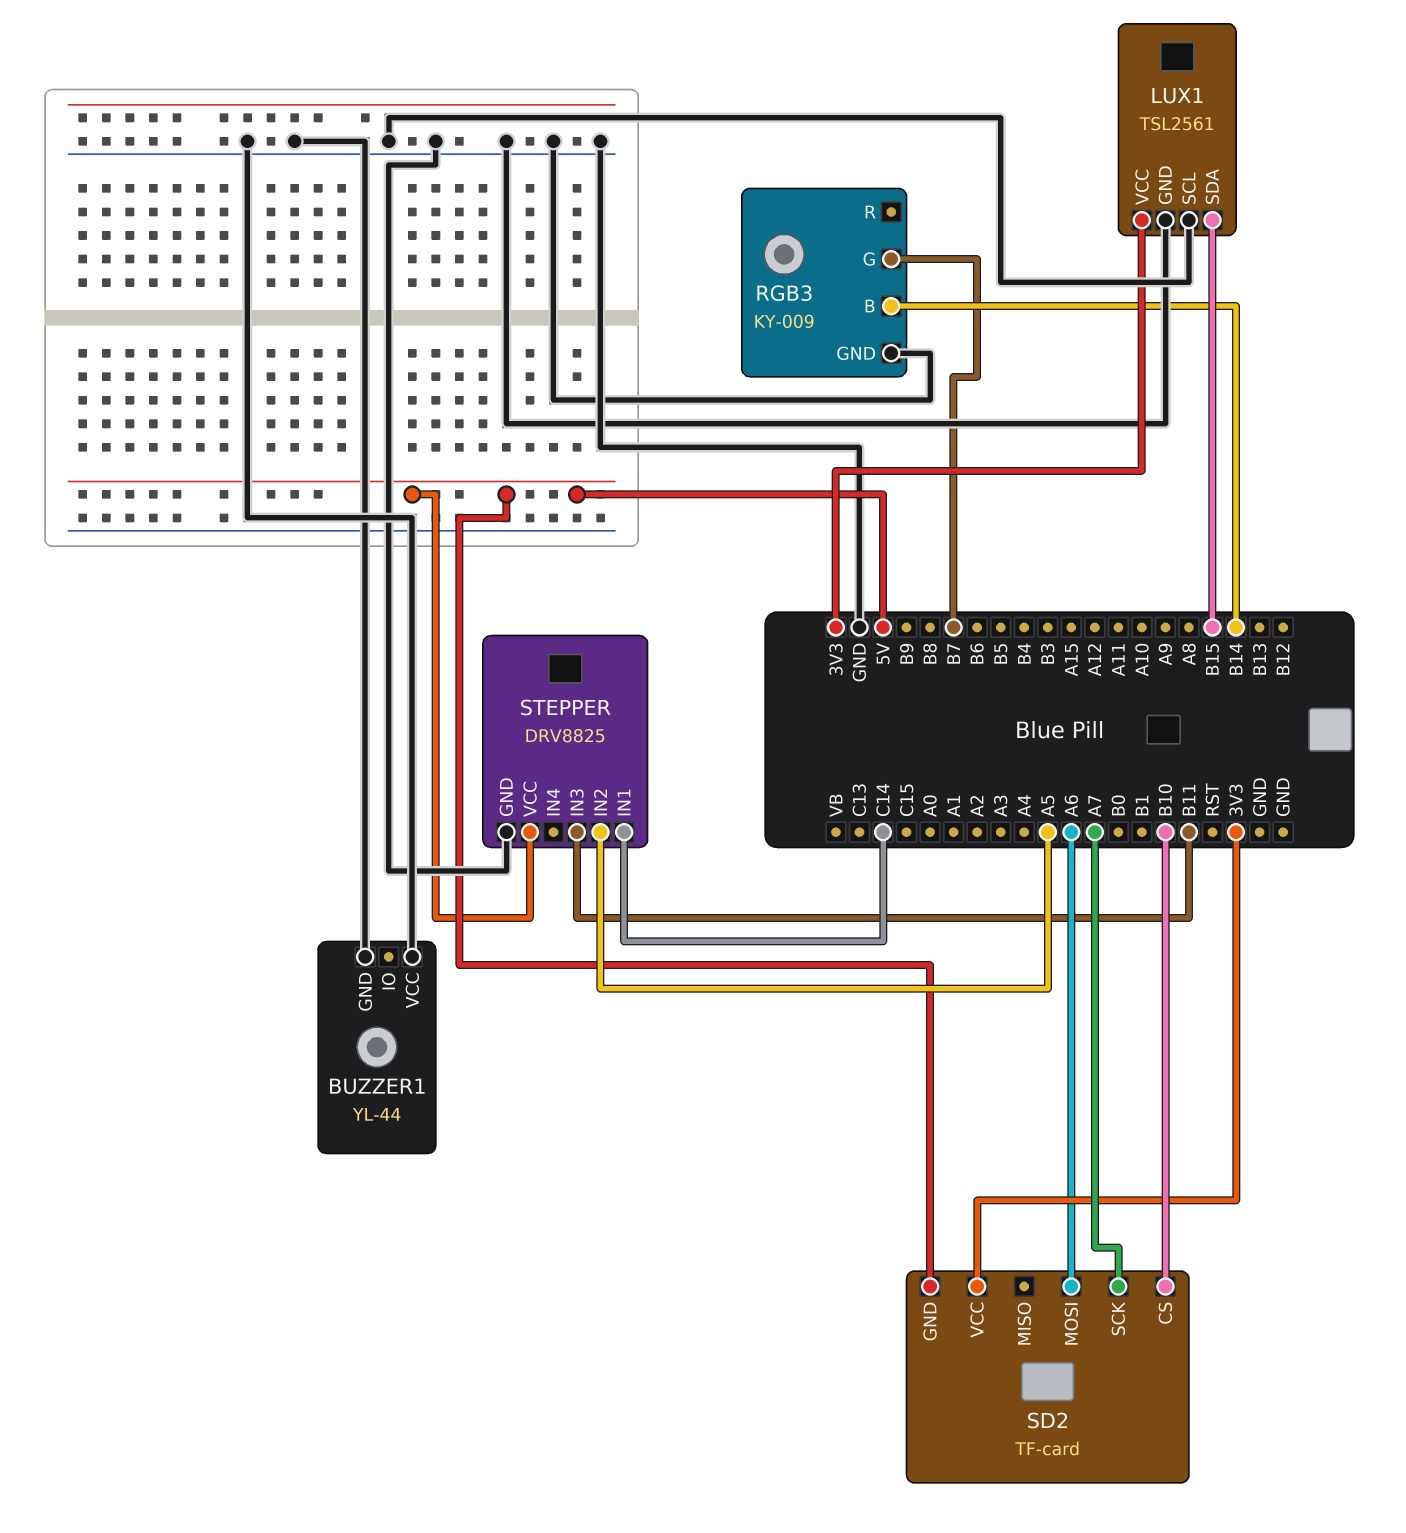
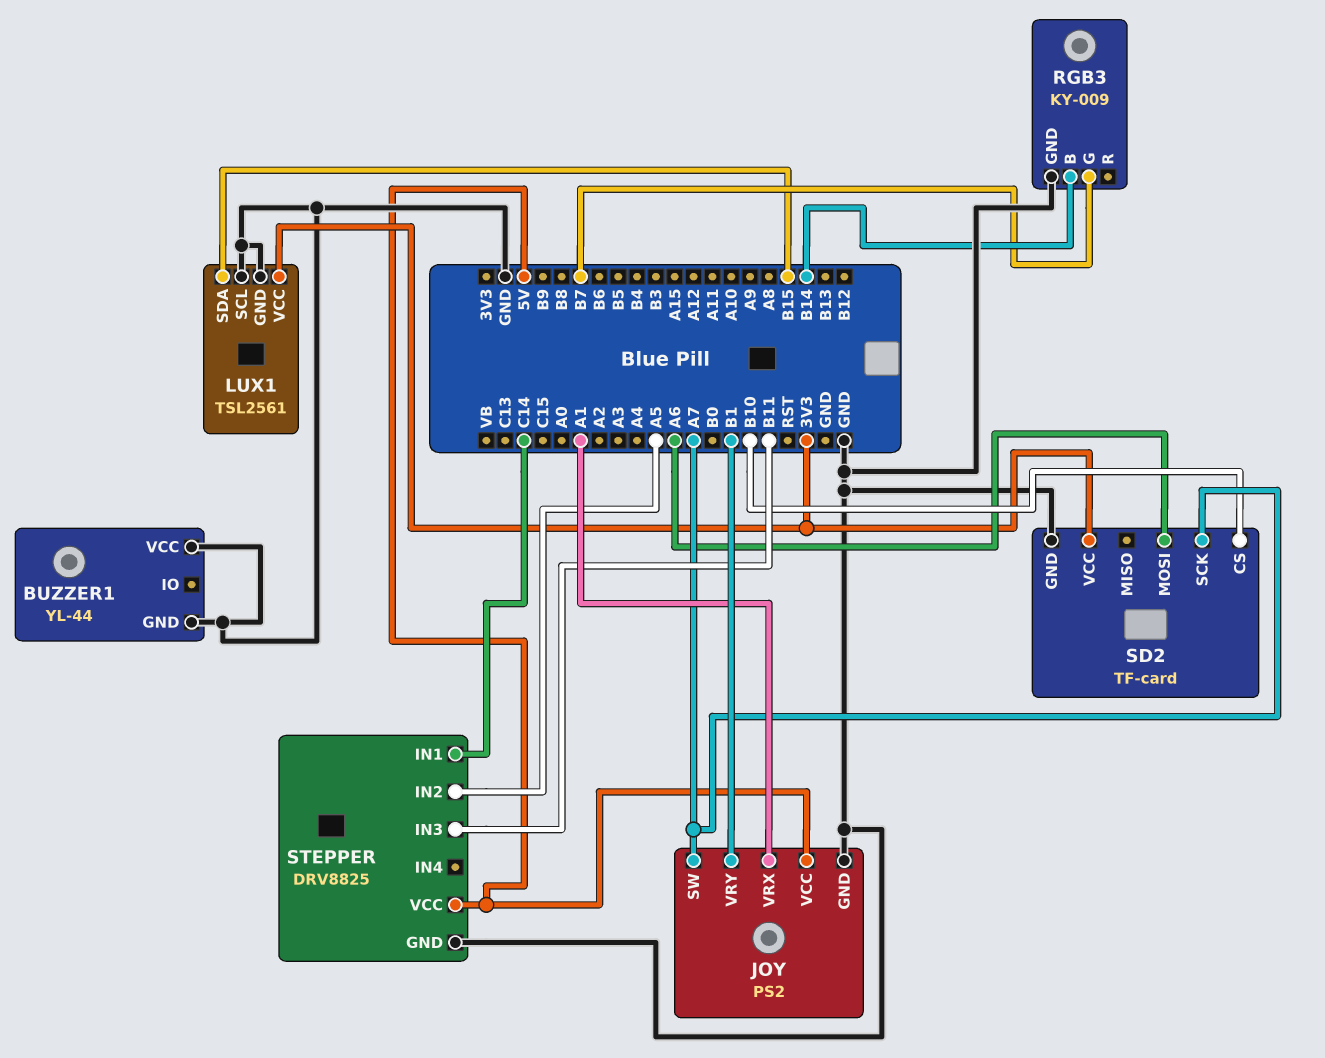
JOY: none -> PS2
JOY pin GND: none -> GND
JOY pin SW: none -> A7
JOY pin VCC: none -> 5V
JOY pin VRX: none -> A1
JOY pin VRY: none -> B1
SD2 pin GND: 5V -> GND

